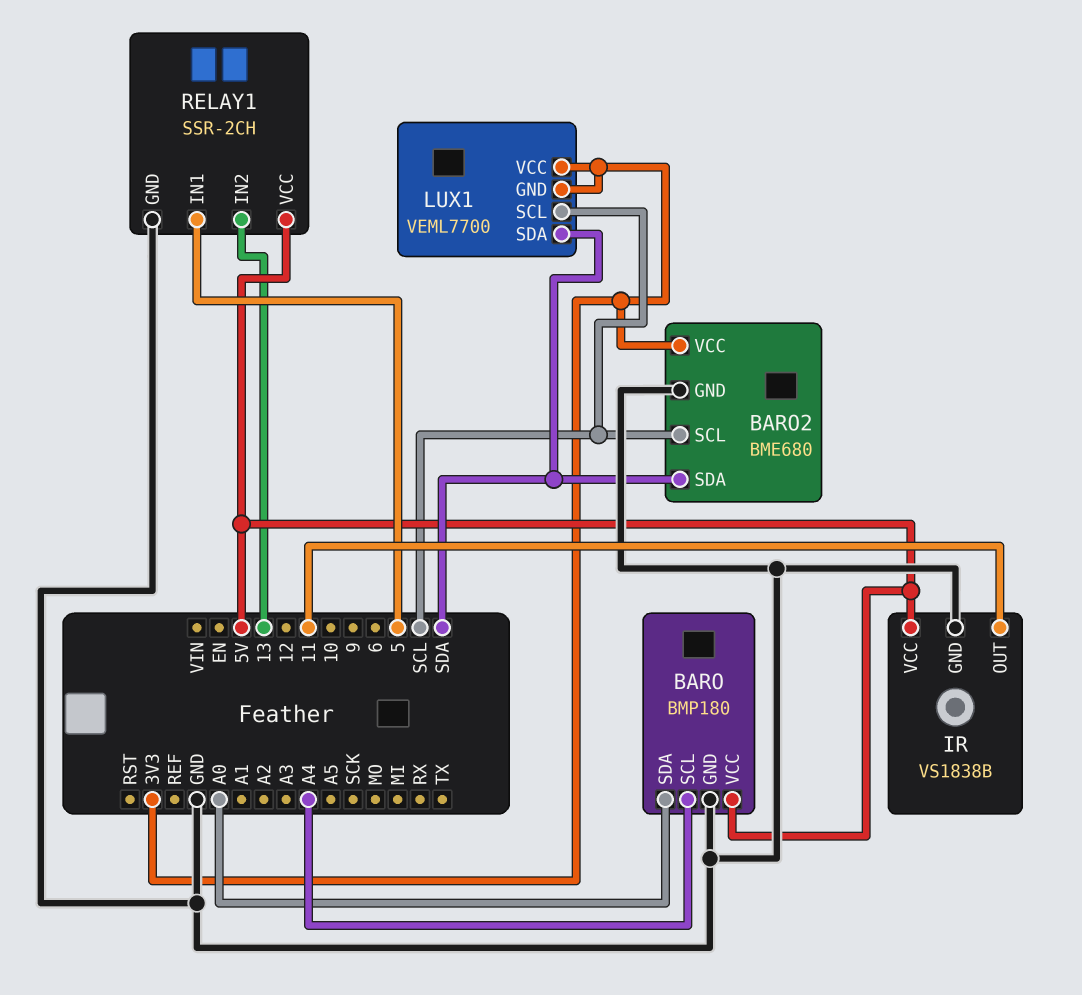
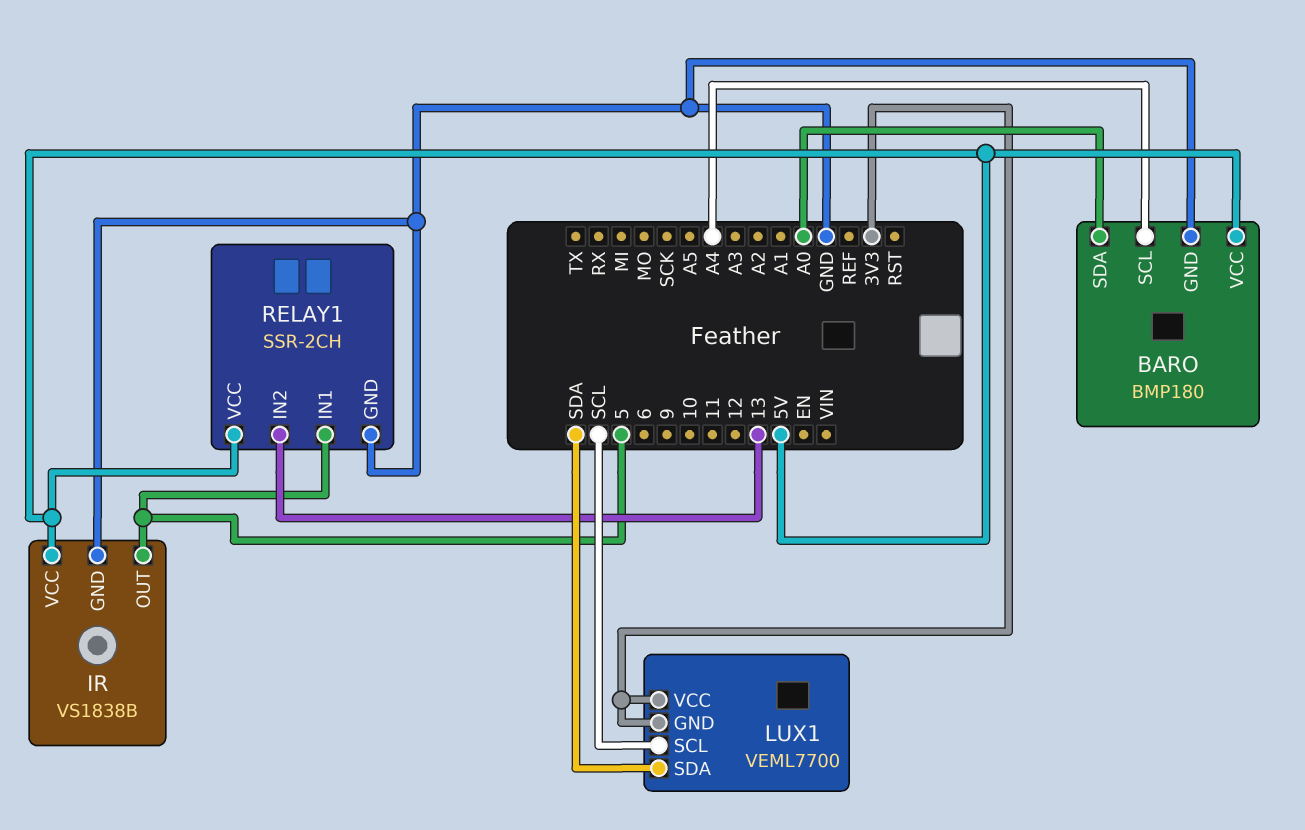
BARO2: BME680 -> none
BARO2 pin GND: GND -> none
BARO2 pin SCL: SCL -> none
BARO2 pin SDA: SDA -> none
BARO2 pin VCC: 3V3 -> none
IR pin OUT: 11 -> 5

